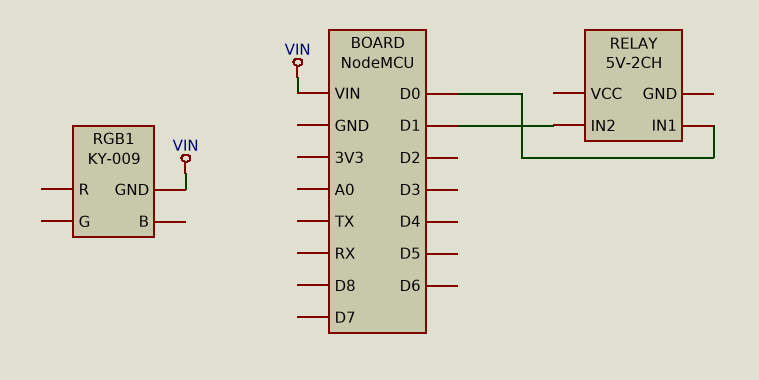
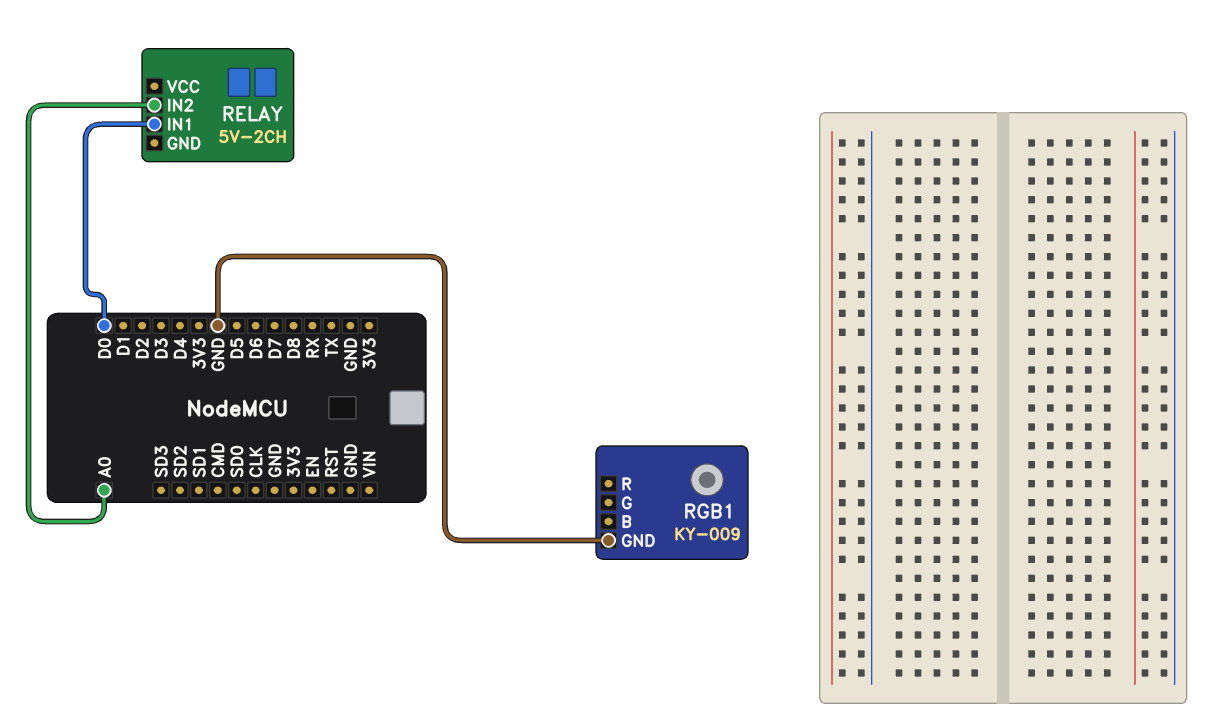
RELAY pin IN2: D1 -> A0
RGB1 pin GND: VIN -> GND

